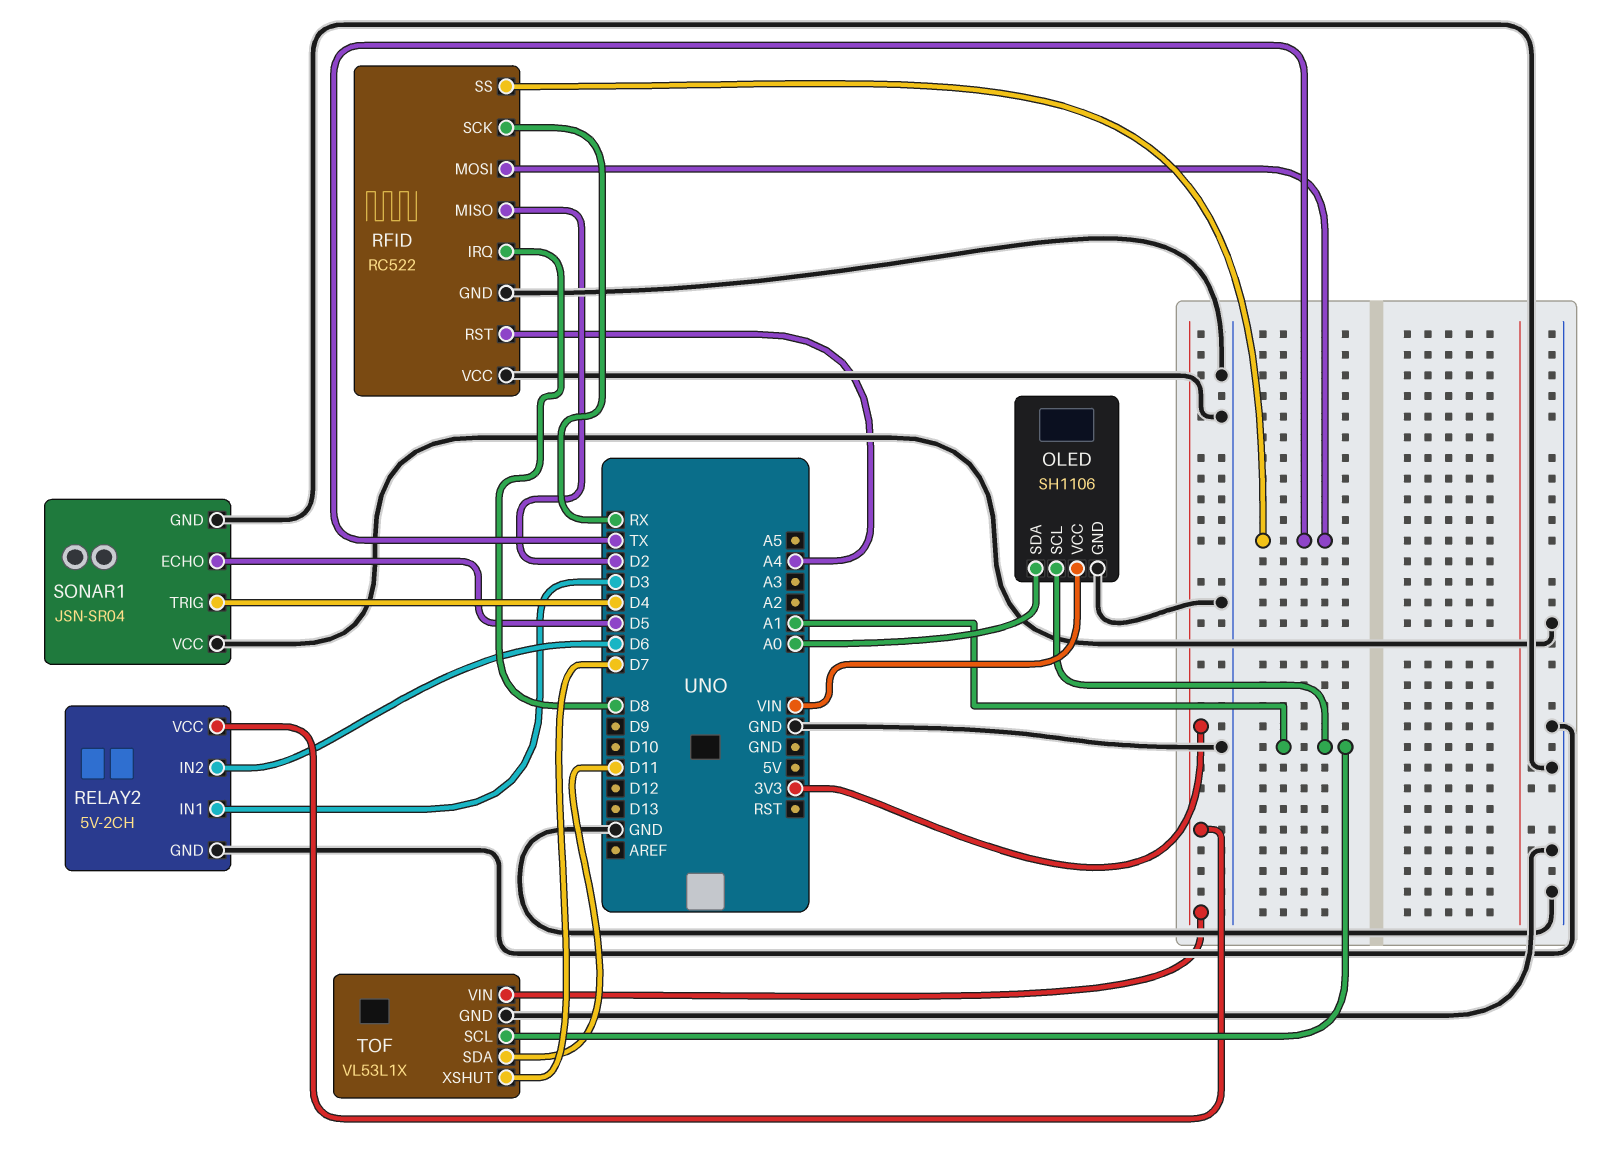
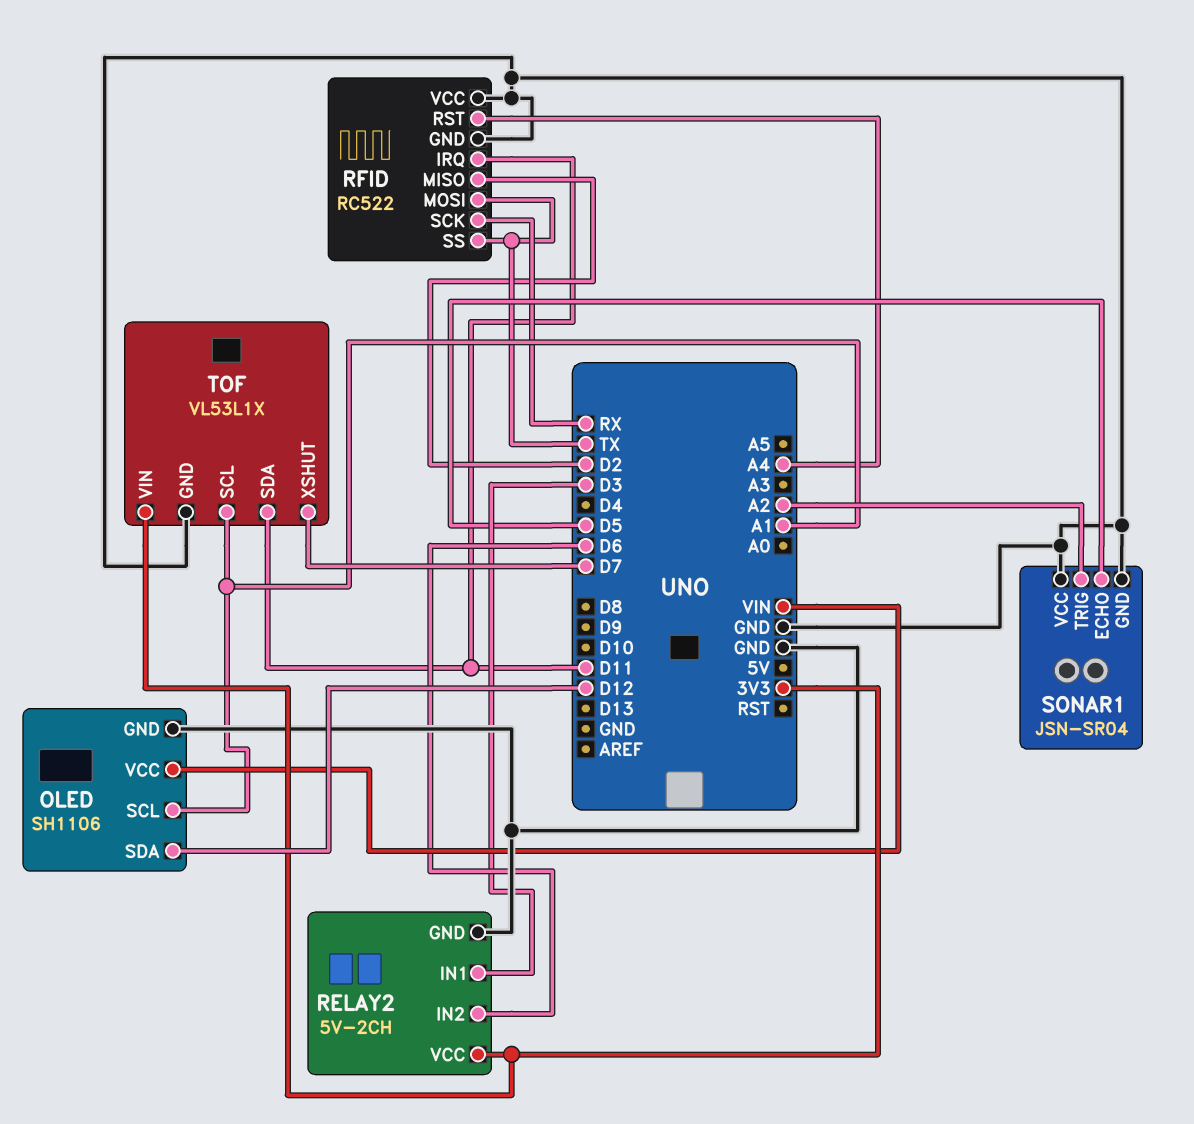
OLED pin SDA: A0 -> D12
RFID pin IRQ: D8 -> D11
SONAR1 pin TRIG: D4 -> A2

